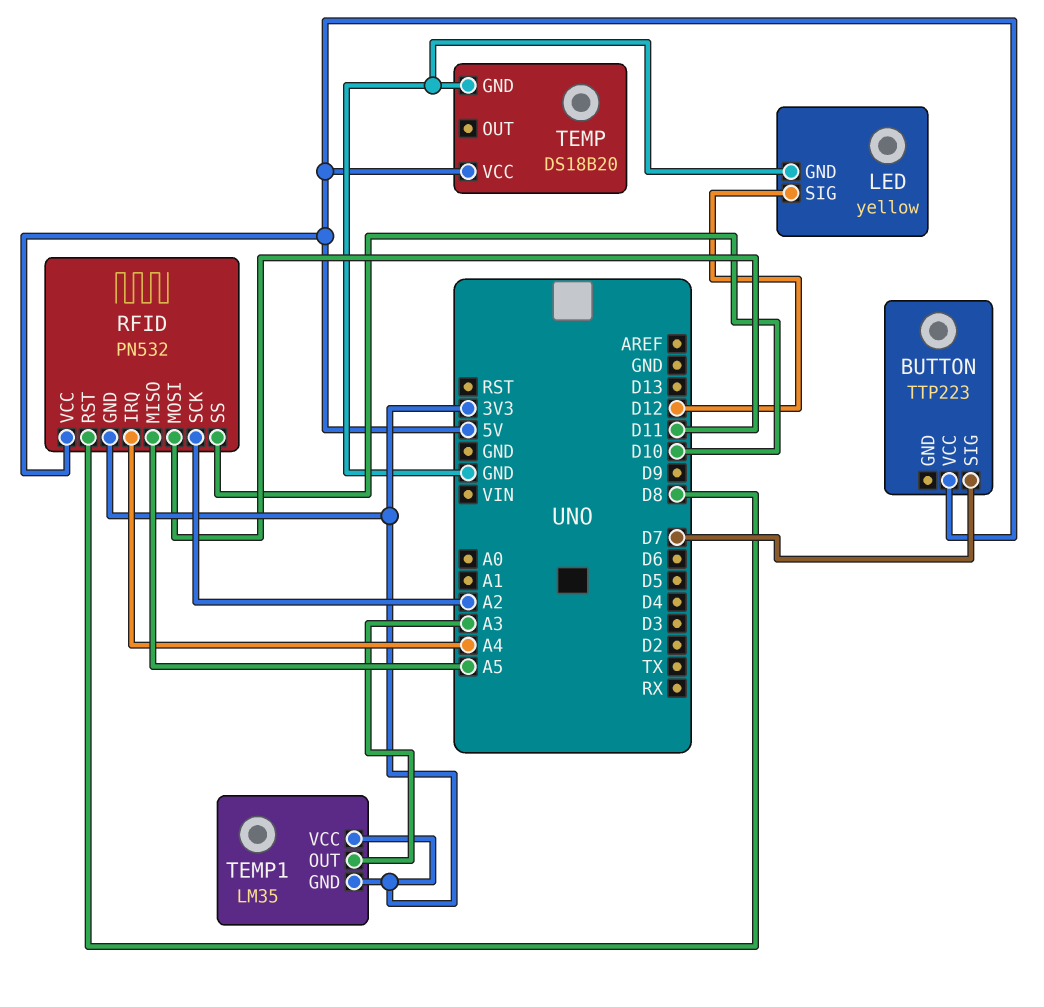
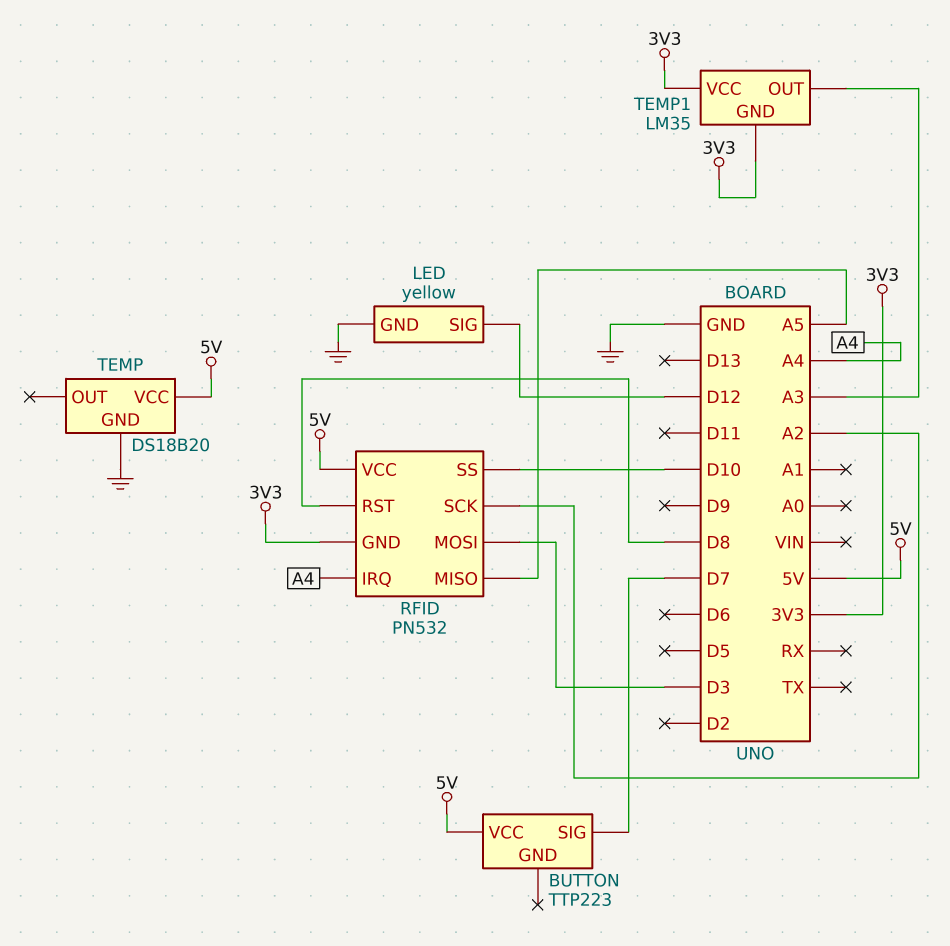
RFID pin MOSI: D11 -> D3

